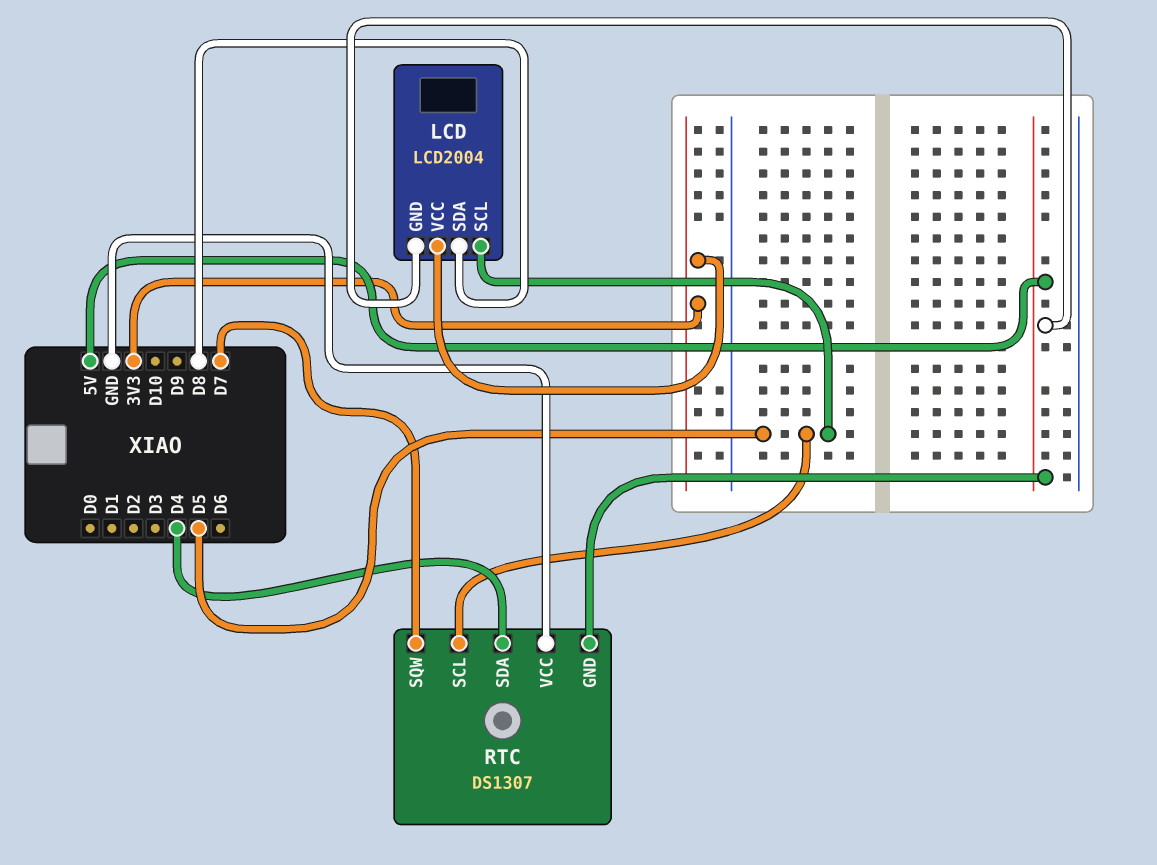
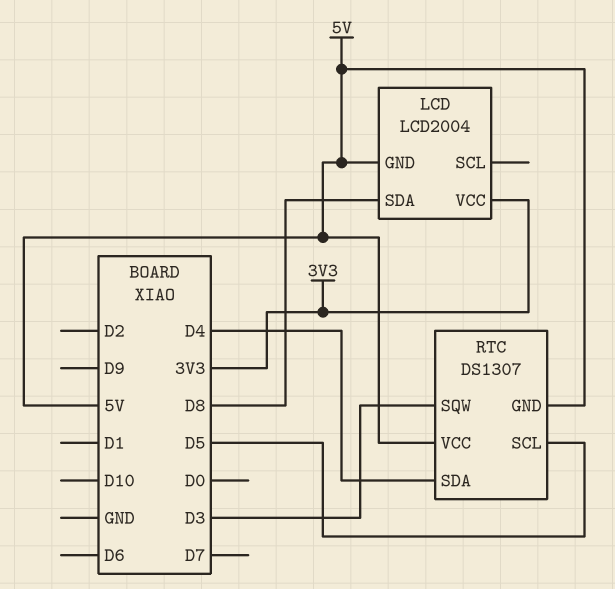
LCD pin SCL: D5 -> none
RTC pin SQW: D7 -> D3
RTC pin VCC: GND -> 5V

